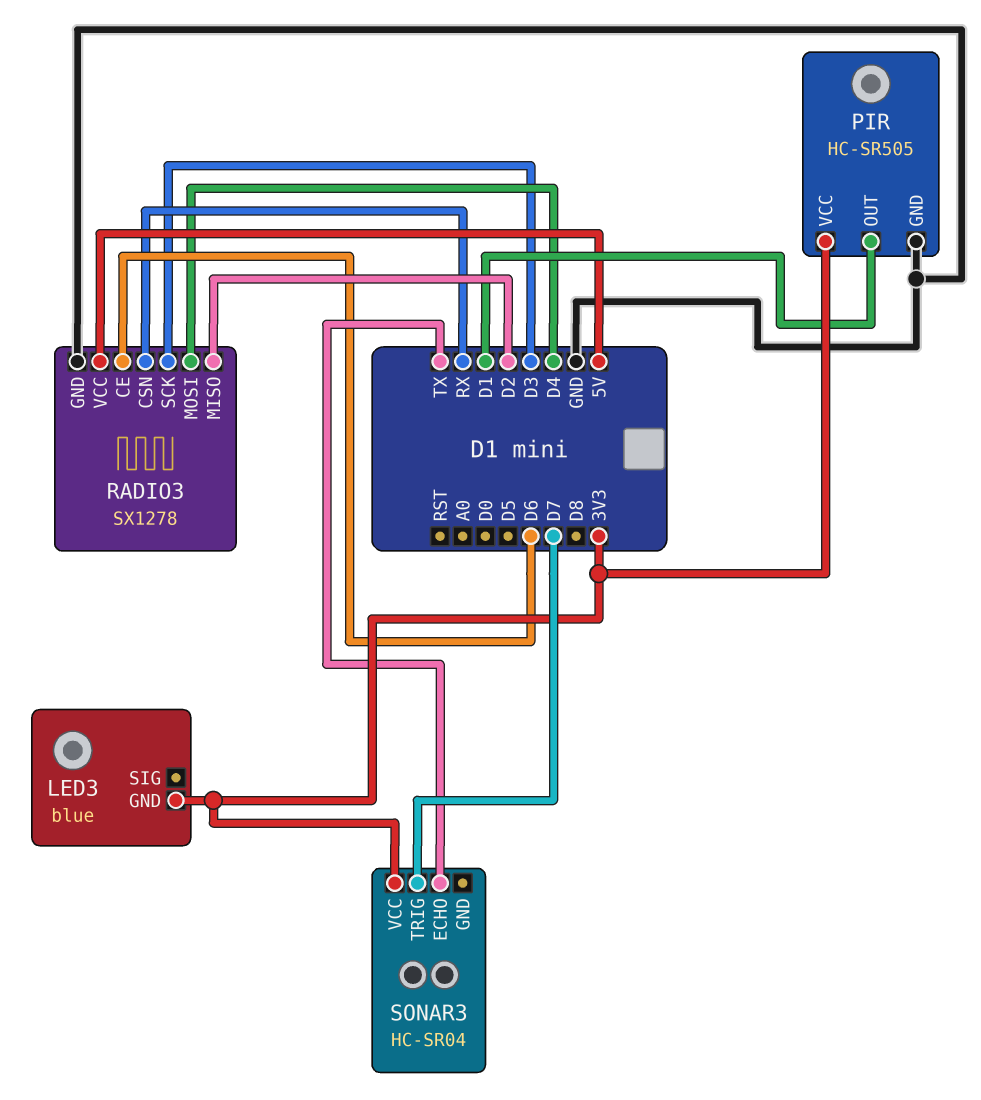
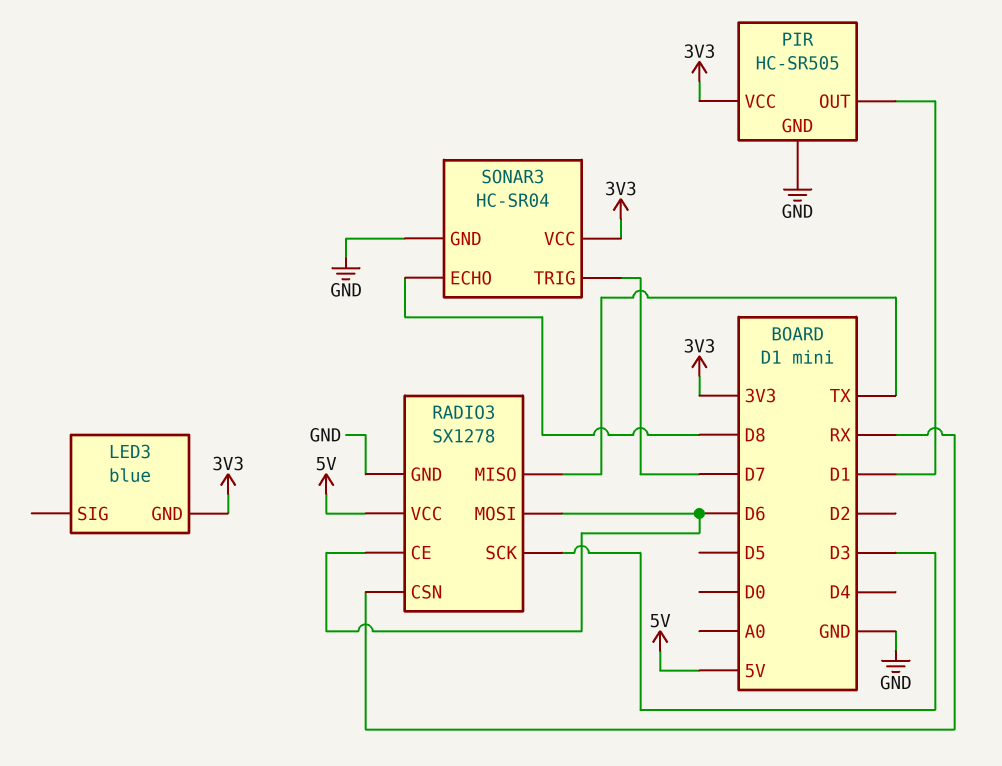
RADIO3 pin MISO: D2 -> TX
RADIO3 pin MOSI: D4 -> D6
SONAR3 pin ECHO: TX -> D8
SONAR3 pin GND: none -> GND

